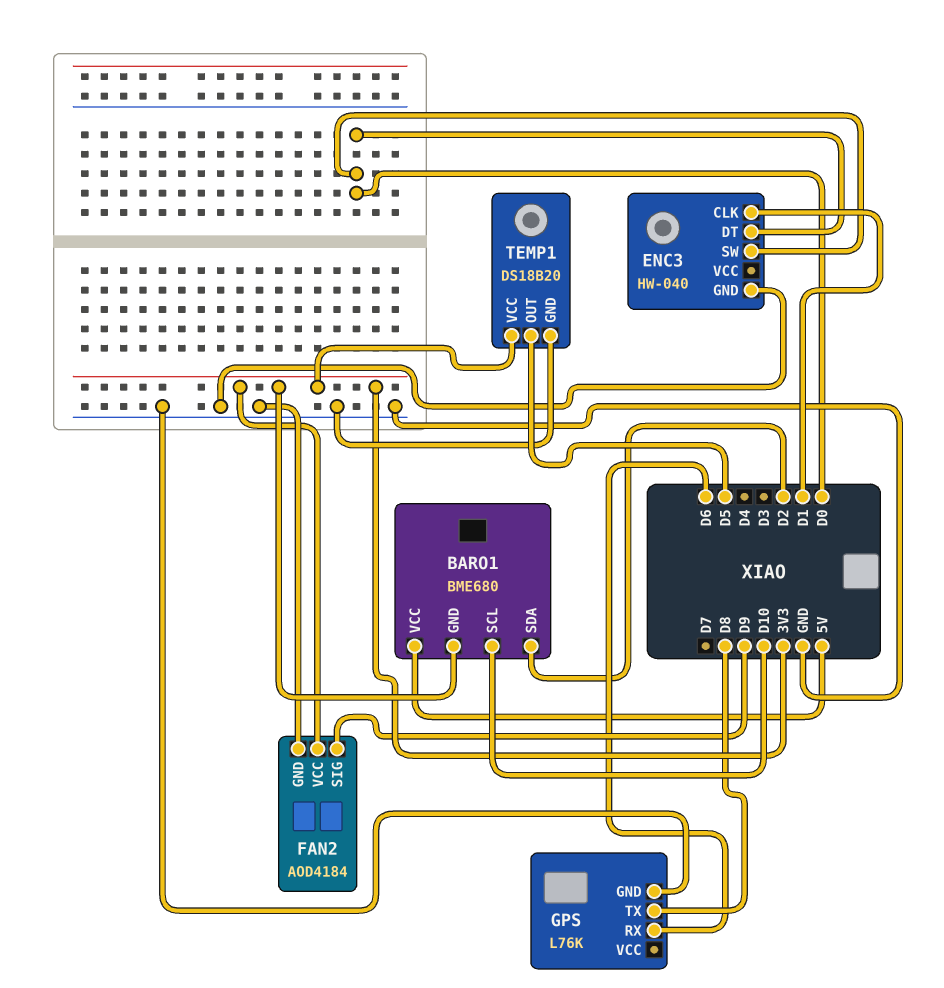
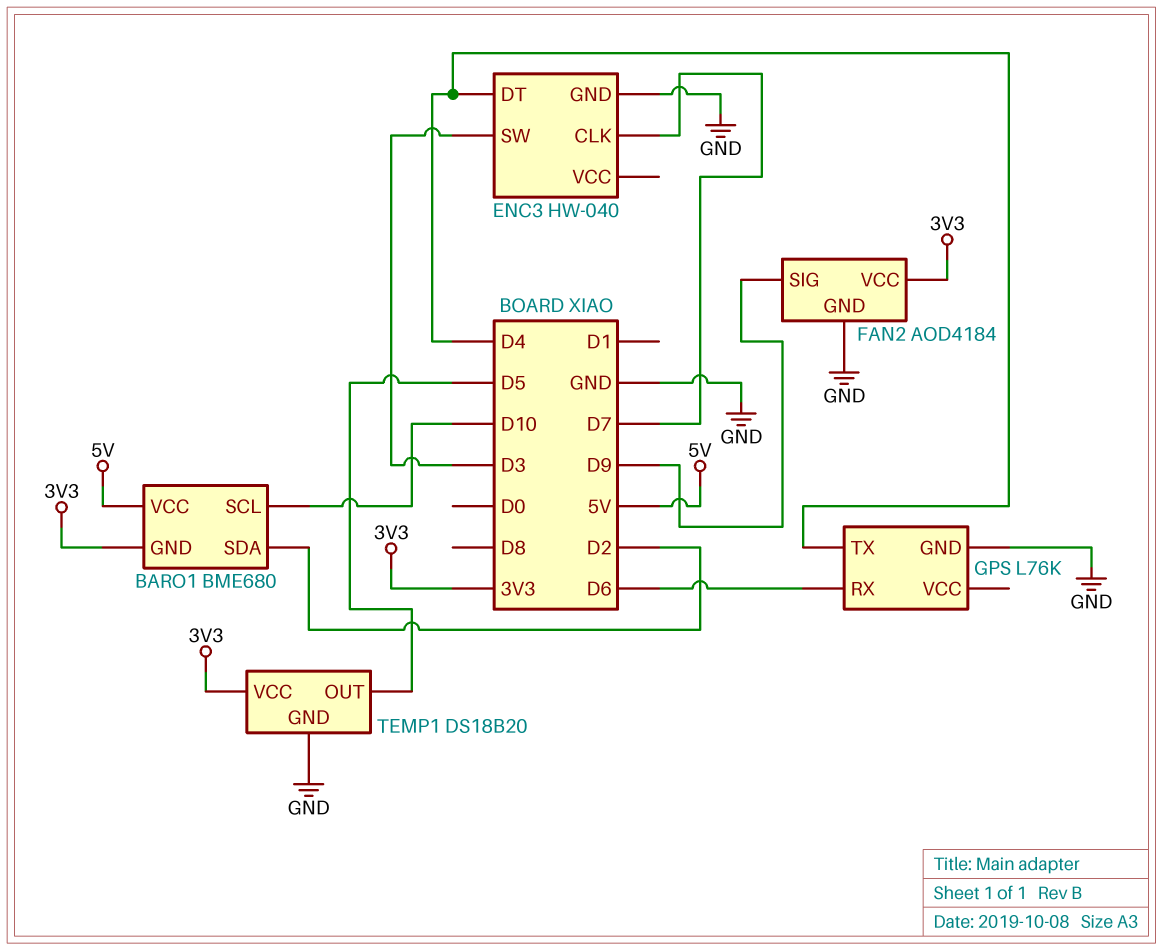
ENC3 pin CLK: D1 -> D7
ENC3 pin DT: D0 -> D4
ENC3 pin SW: D0 -> D3
GPS pin TX: D8 -> D4

